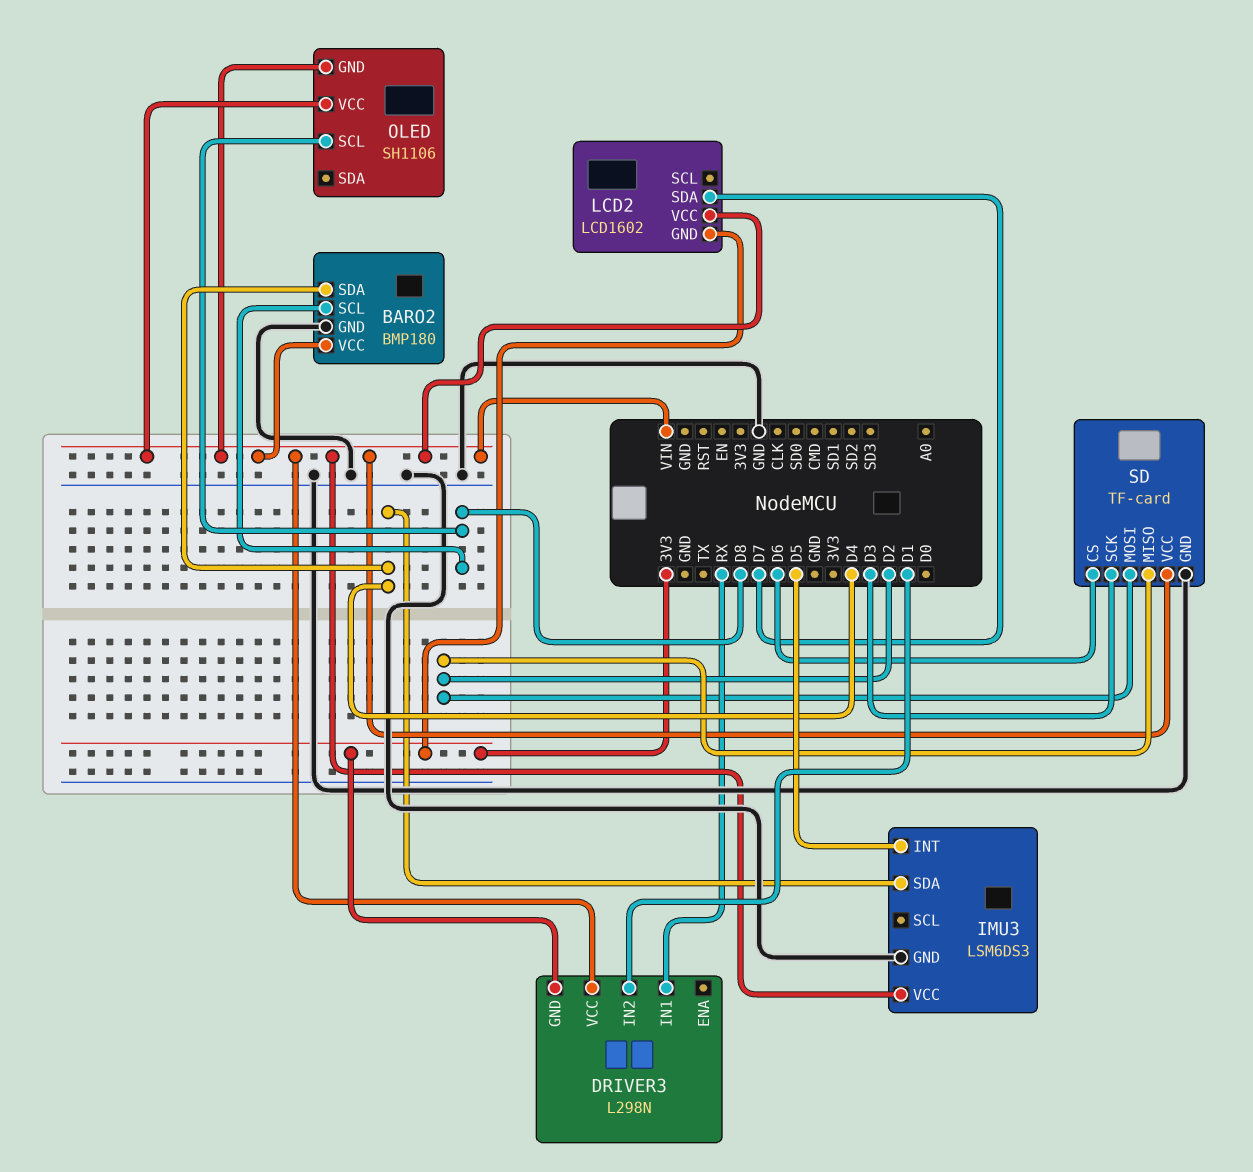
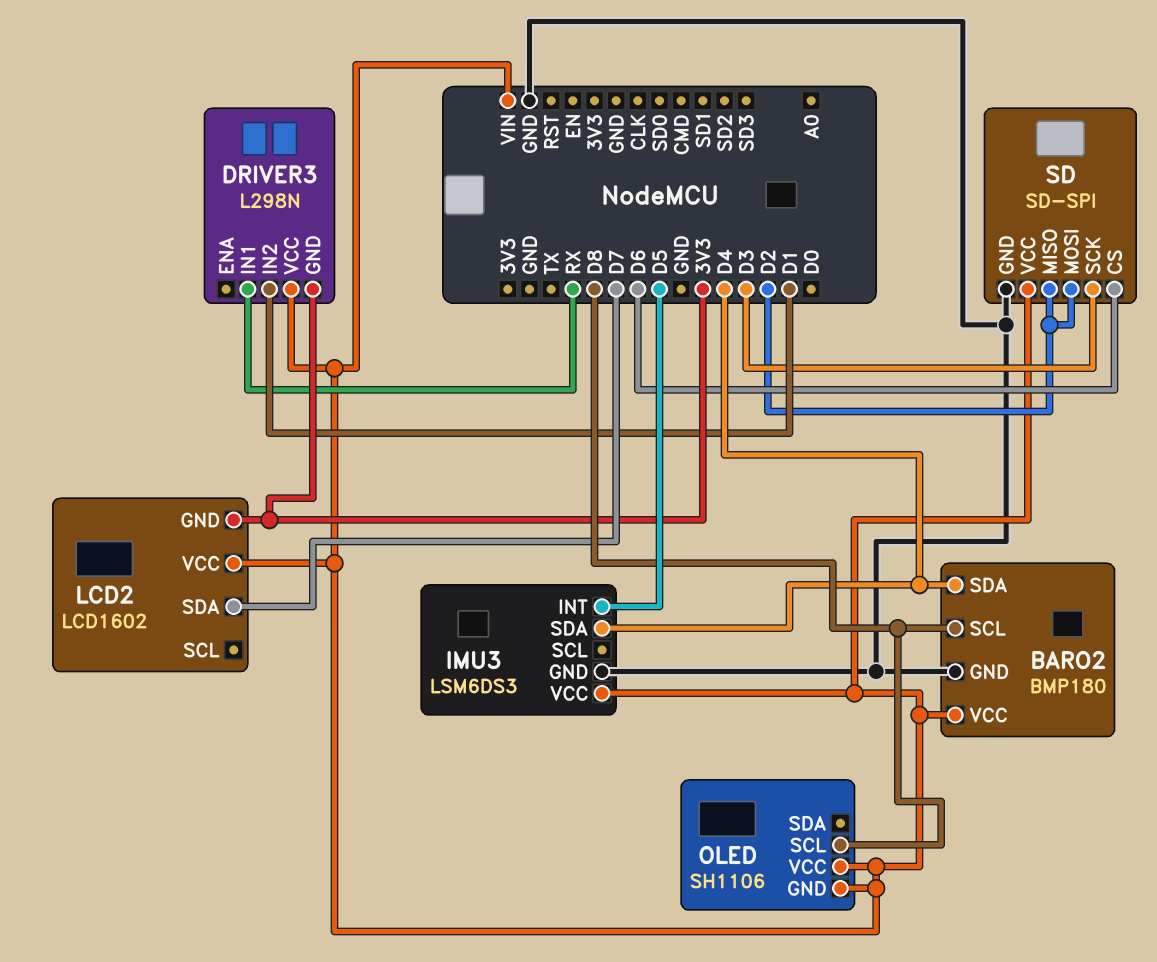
SD: TF-card -> SD-SPI

